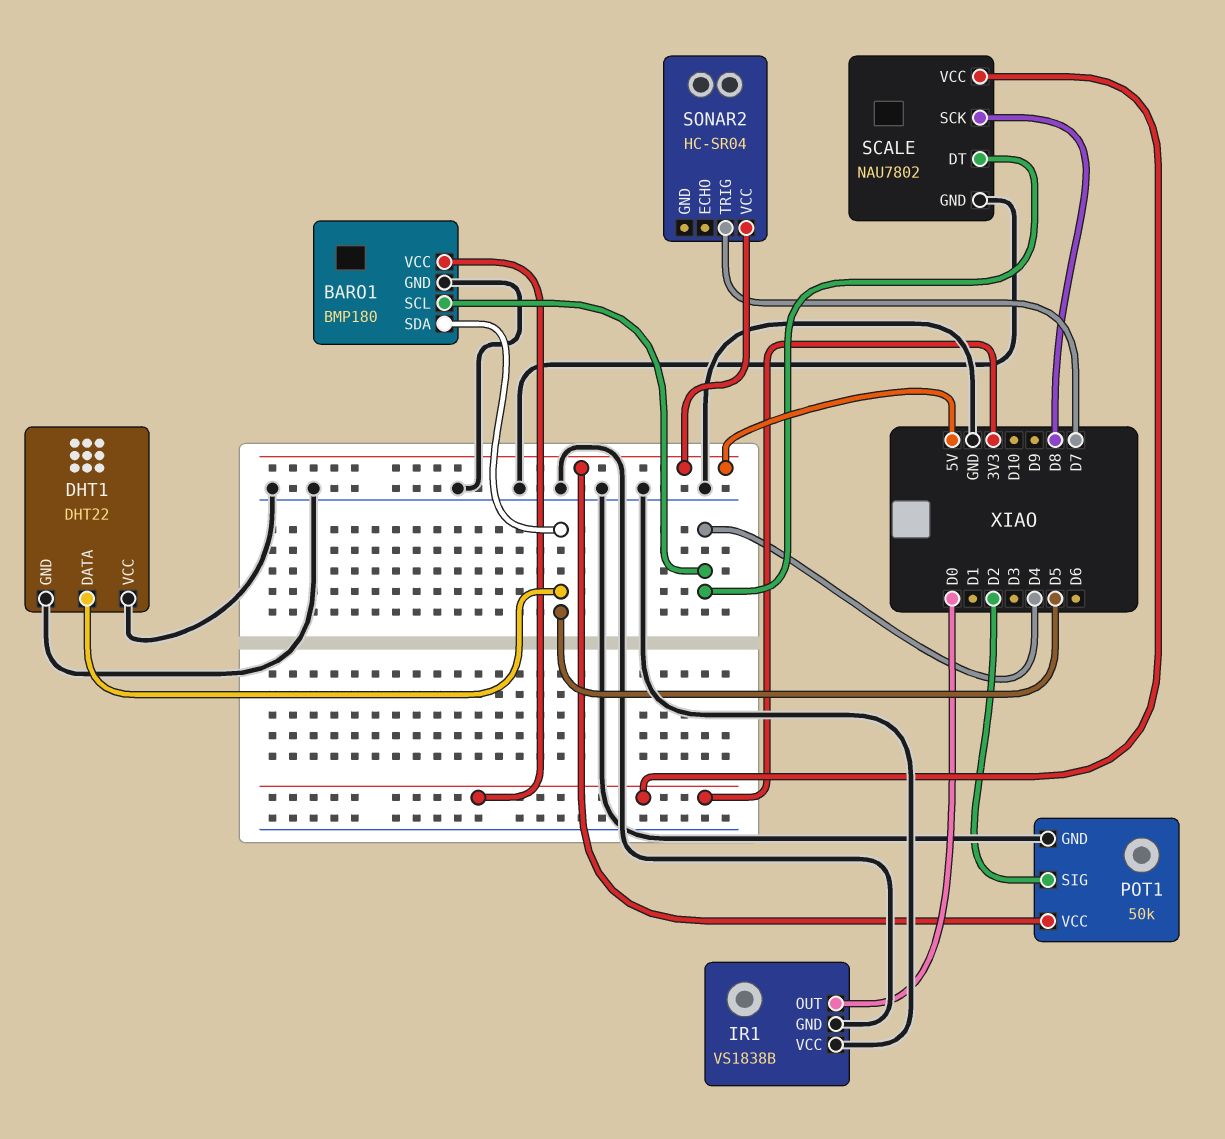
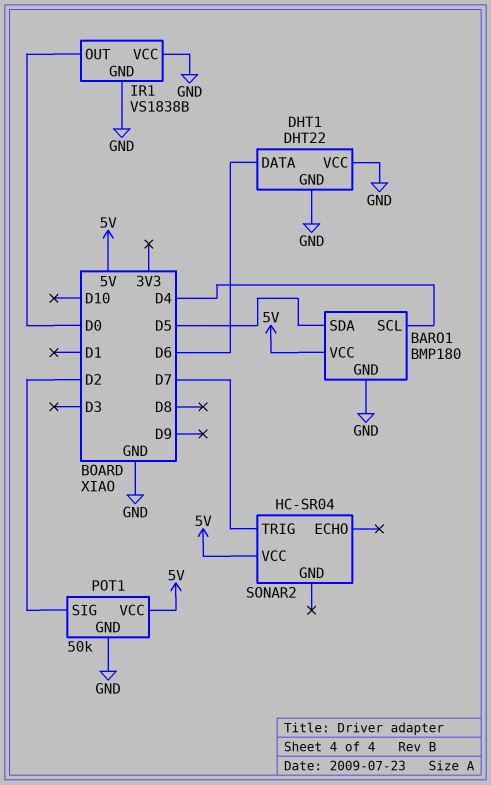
BARO1 pin VCC: 3V3 -> 5V
DHT1 pin DATA: D5 -> D6
SCALE: NAU7802 -> none
SCALE pin DT: D4 -> none
SCALE pin GND: GND -> none
SCALE pin SCK: D8 -> none
SCALE pin VCC: 3V3 -> none

